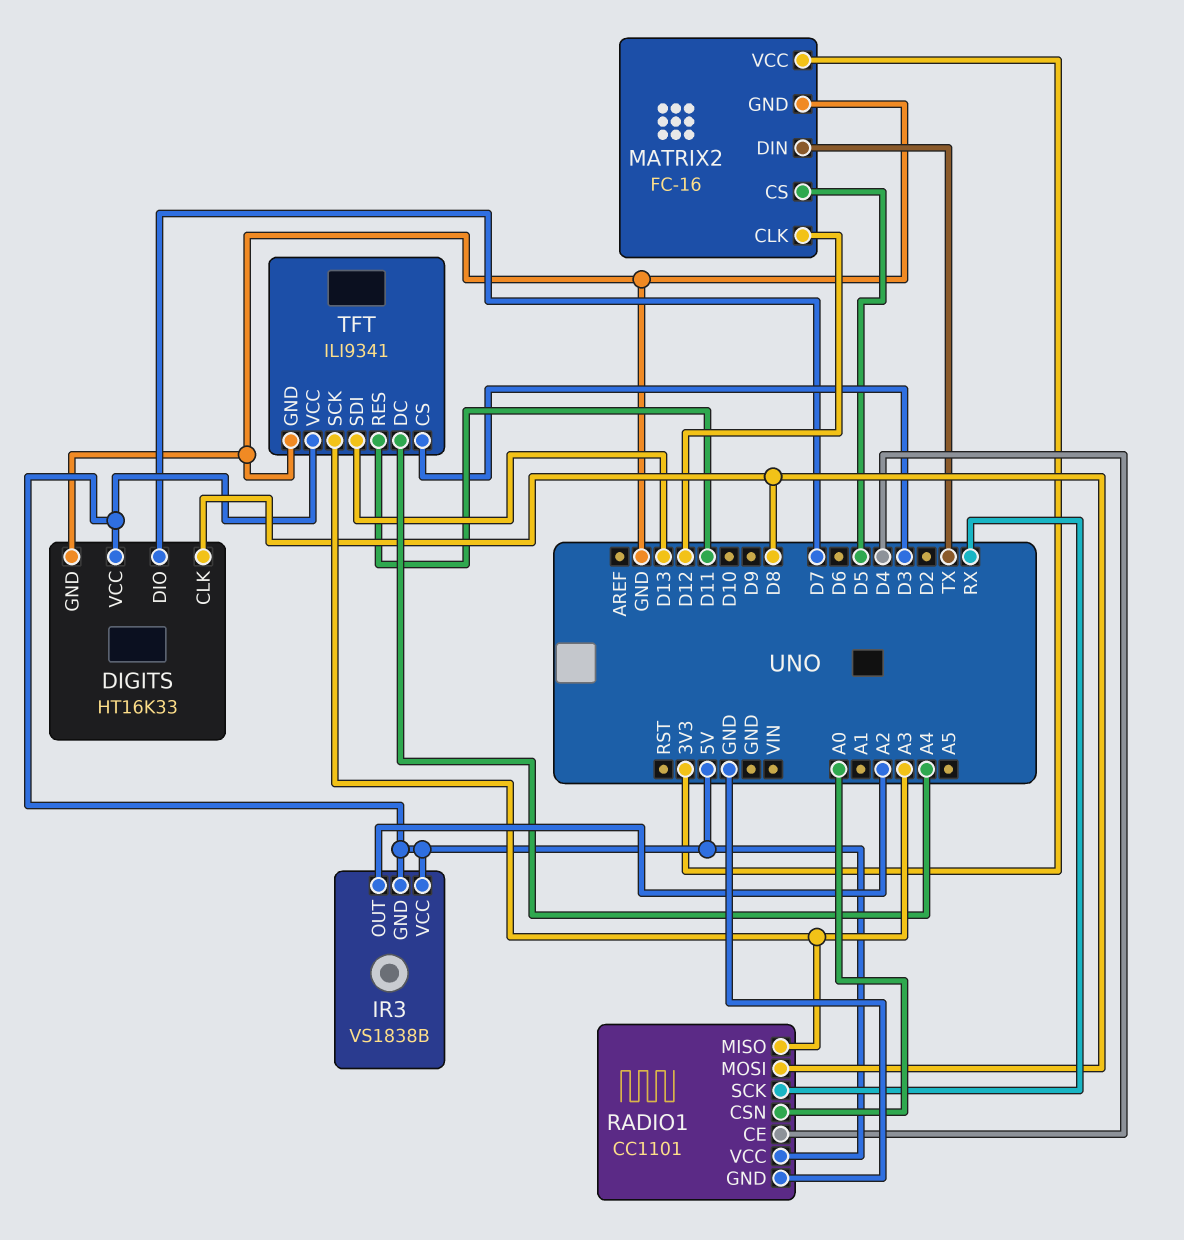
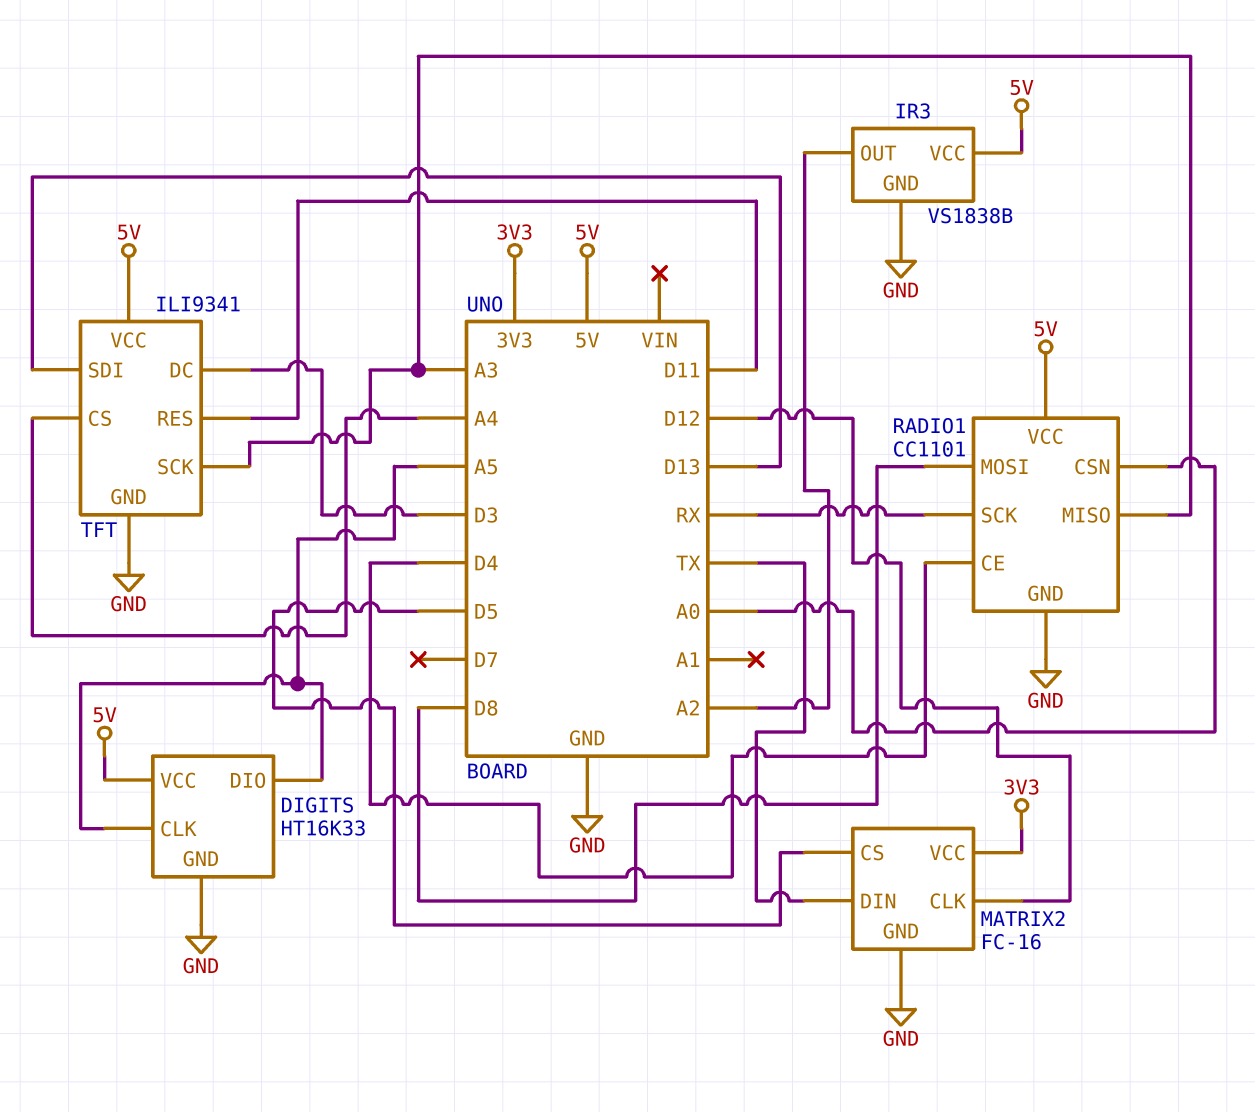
DIGITS pin CLK: D8 -> A5
DIGITS pin DIO: D7 -> A5
IR3 pin GND: 5V -> GND
TFT pin CS: D3 -> A4
TFT pin DC: A4 -> D3

